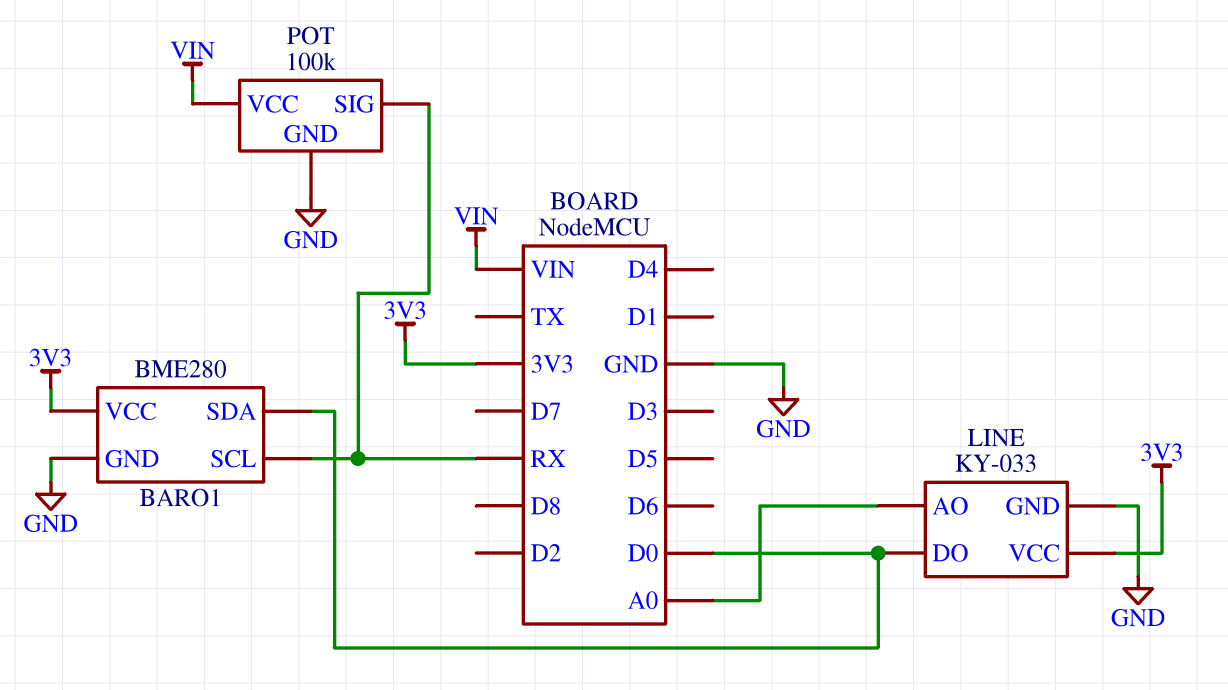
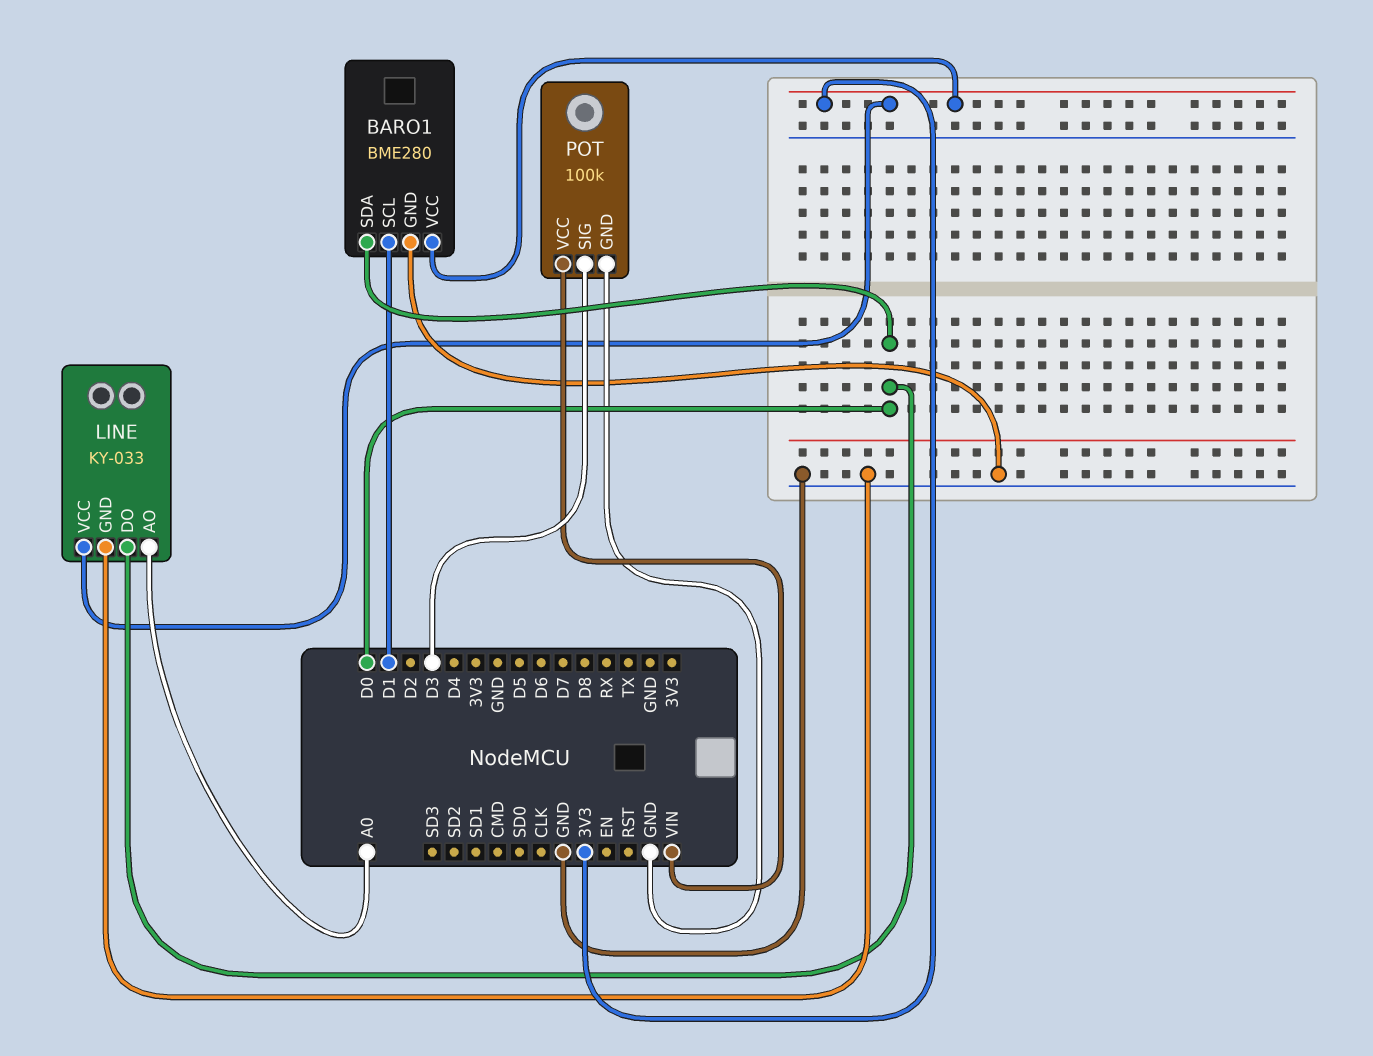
BARO1 pin SCL: RX -> D1
POT pin SIG: RX -> D3

